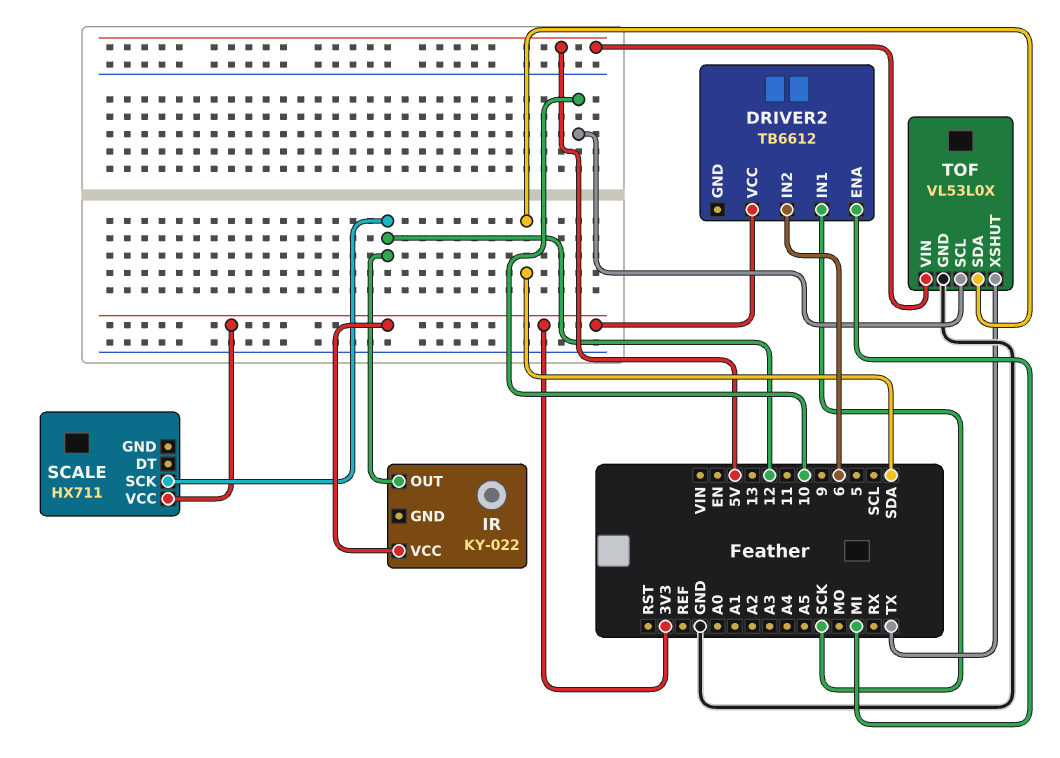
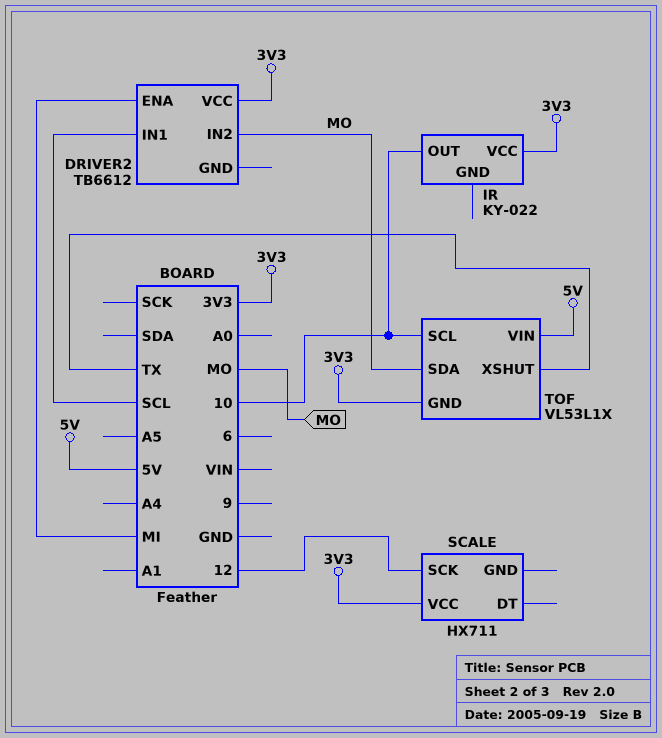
DRIVER2 pin IN1: SCK -> SCL
DRIVER2 pin IN2: 6 -> MO
IR pin OUT: 12 -> 10
TOF: VL53L0X -> VL53L1X
TOF pin GND: GND -> 3V3
TOF pin SDA: SDA -> MO

